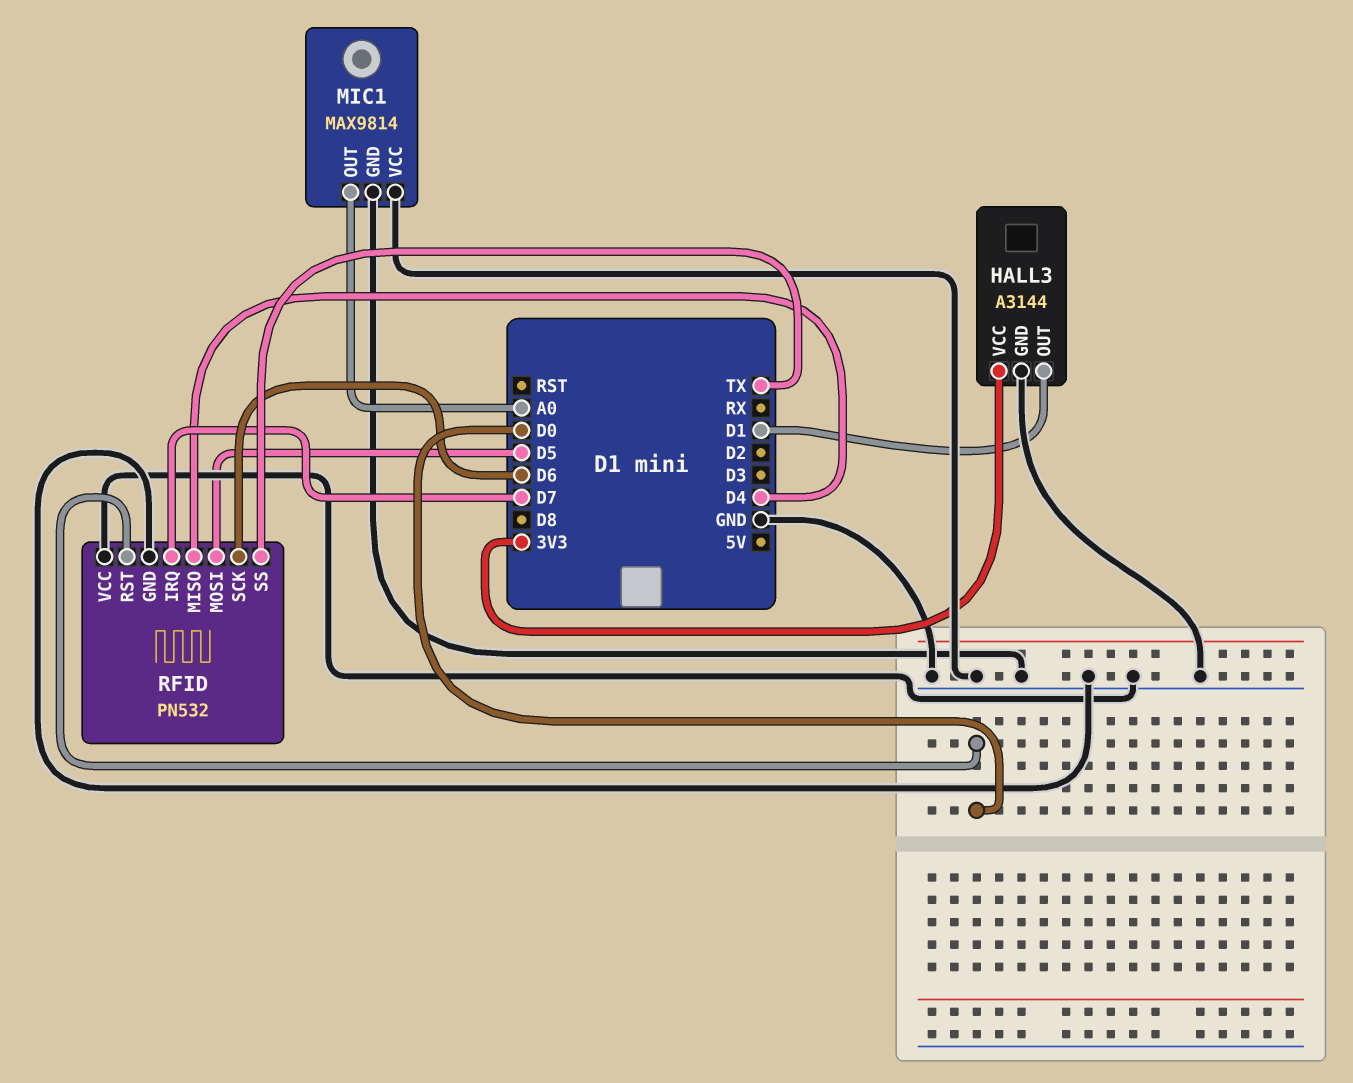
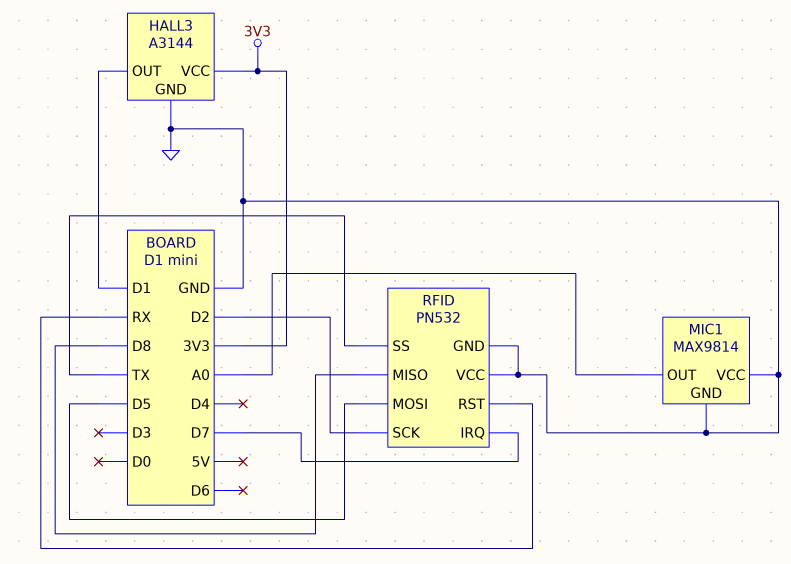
RFID pin MISO: D4 -> D8
RFID pin RST: D0 -> RX
RFID pin SCK: D6 -> D2

